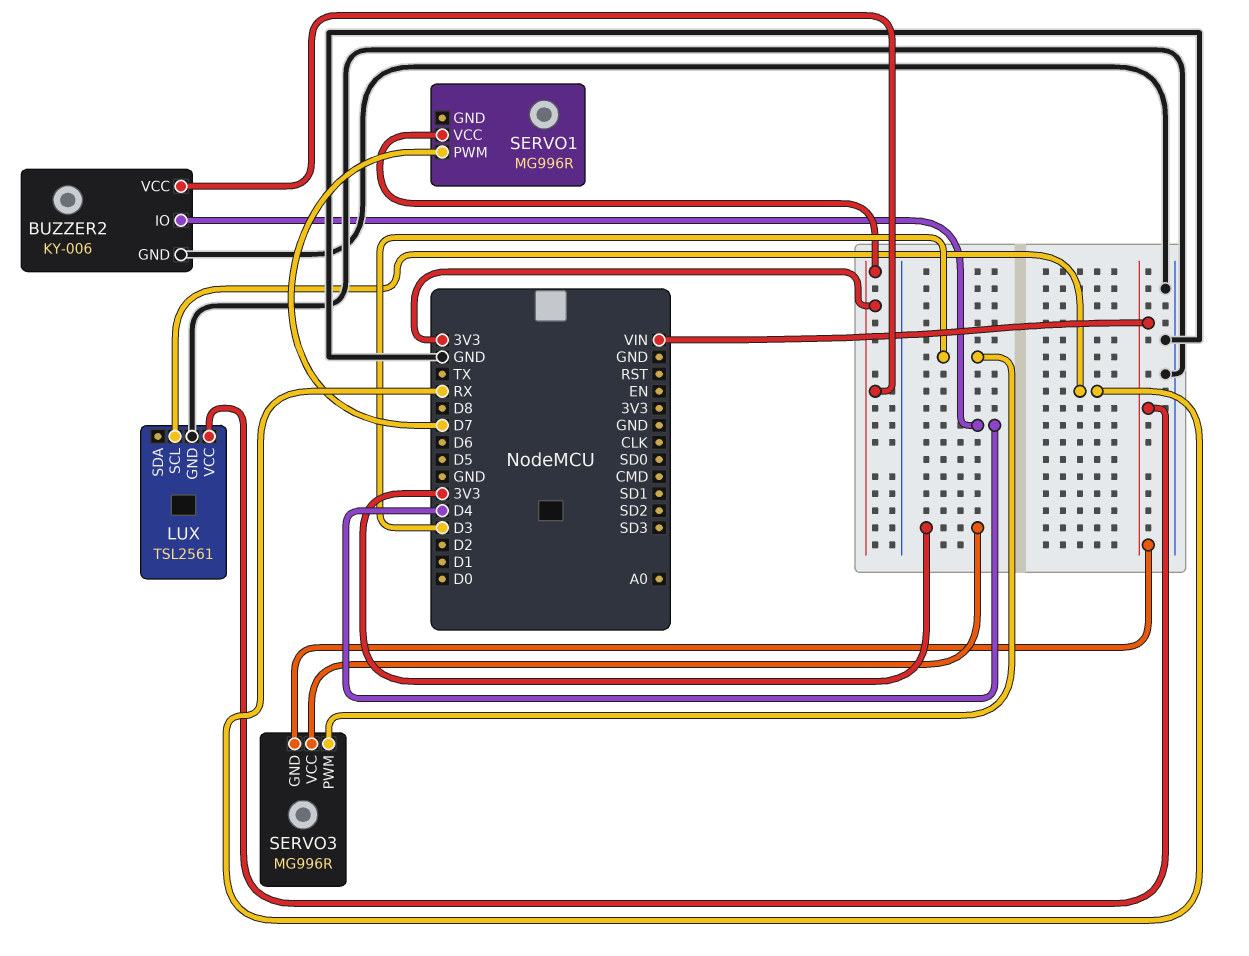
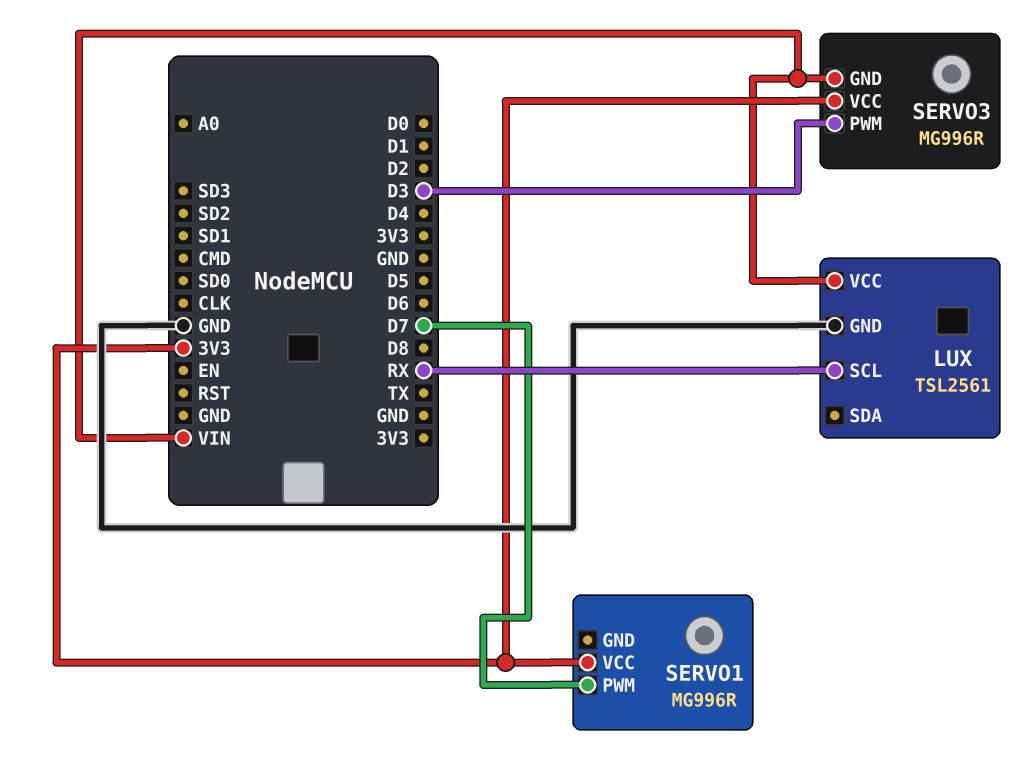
BUZZER2: KY-006 -> none
BUZZER2 pin GND: GND -> none
BUZZER2 pin IO: D4 -> none
BUZZER2 pin VCC: 3V3 -> none

